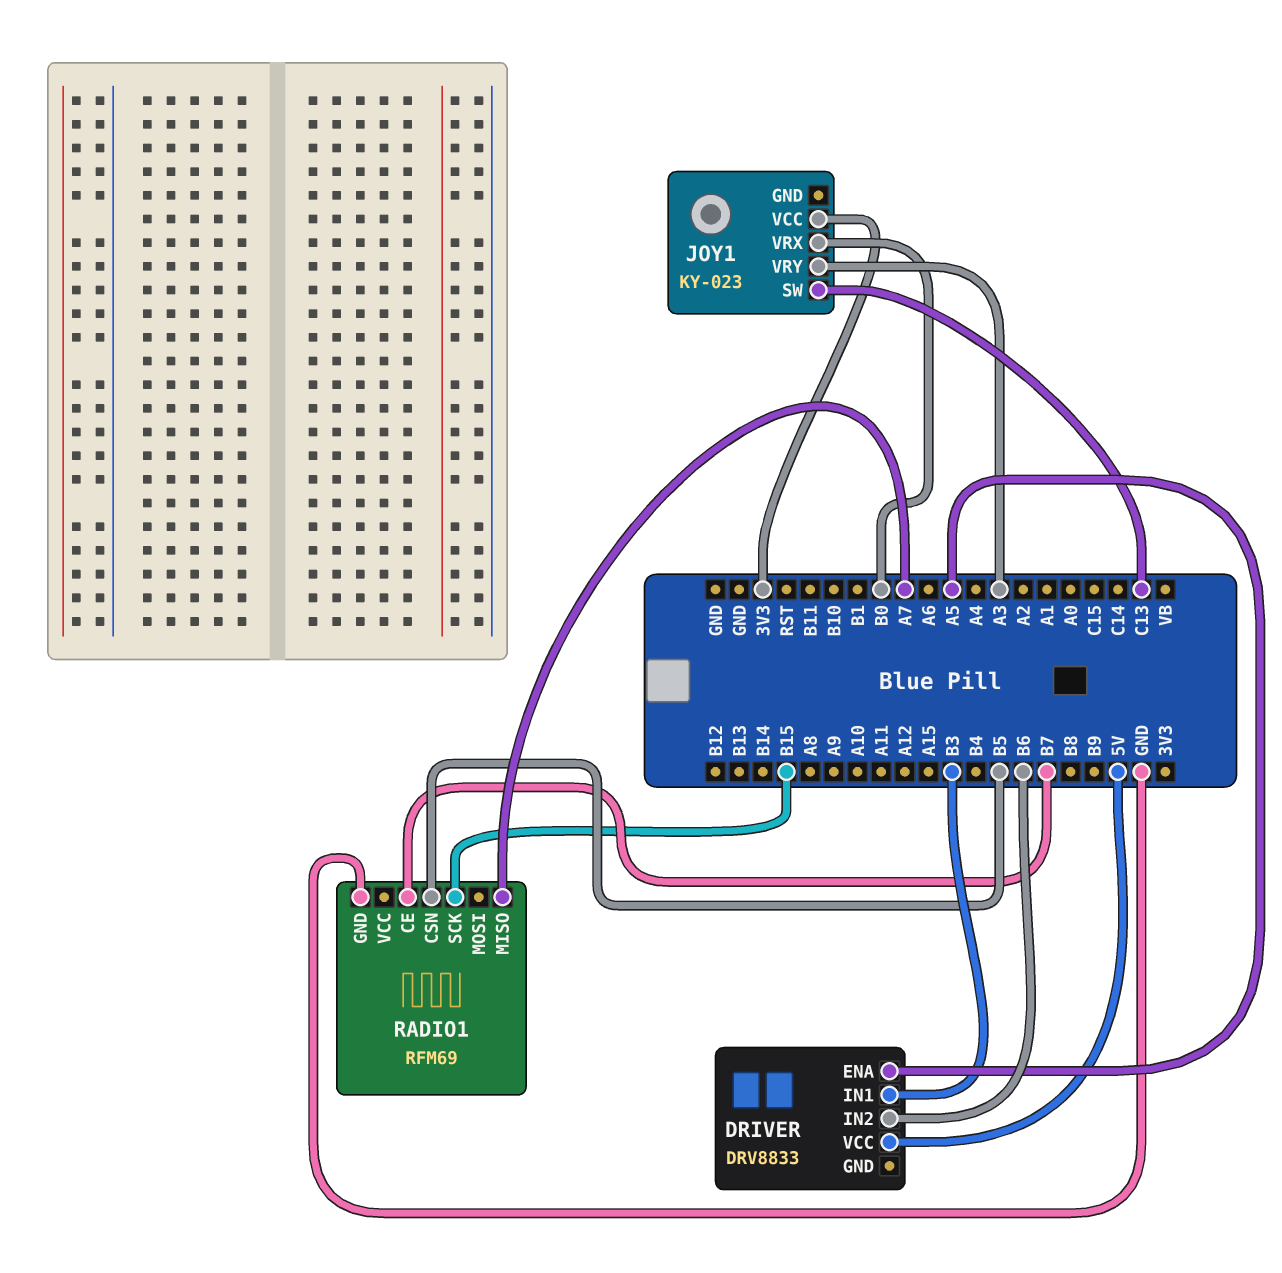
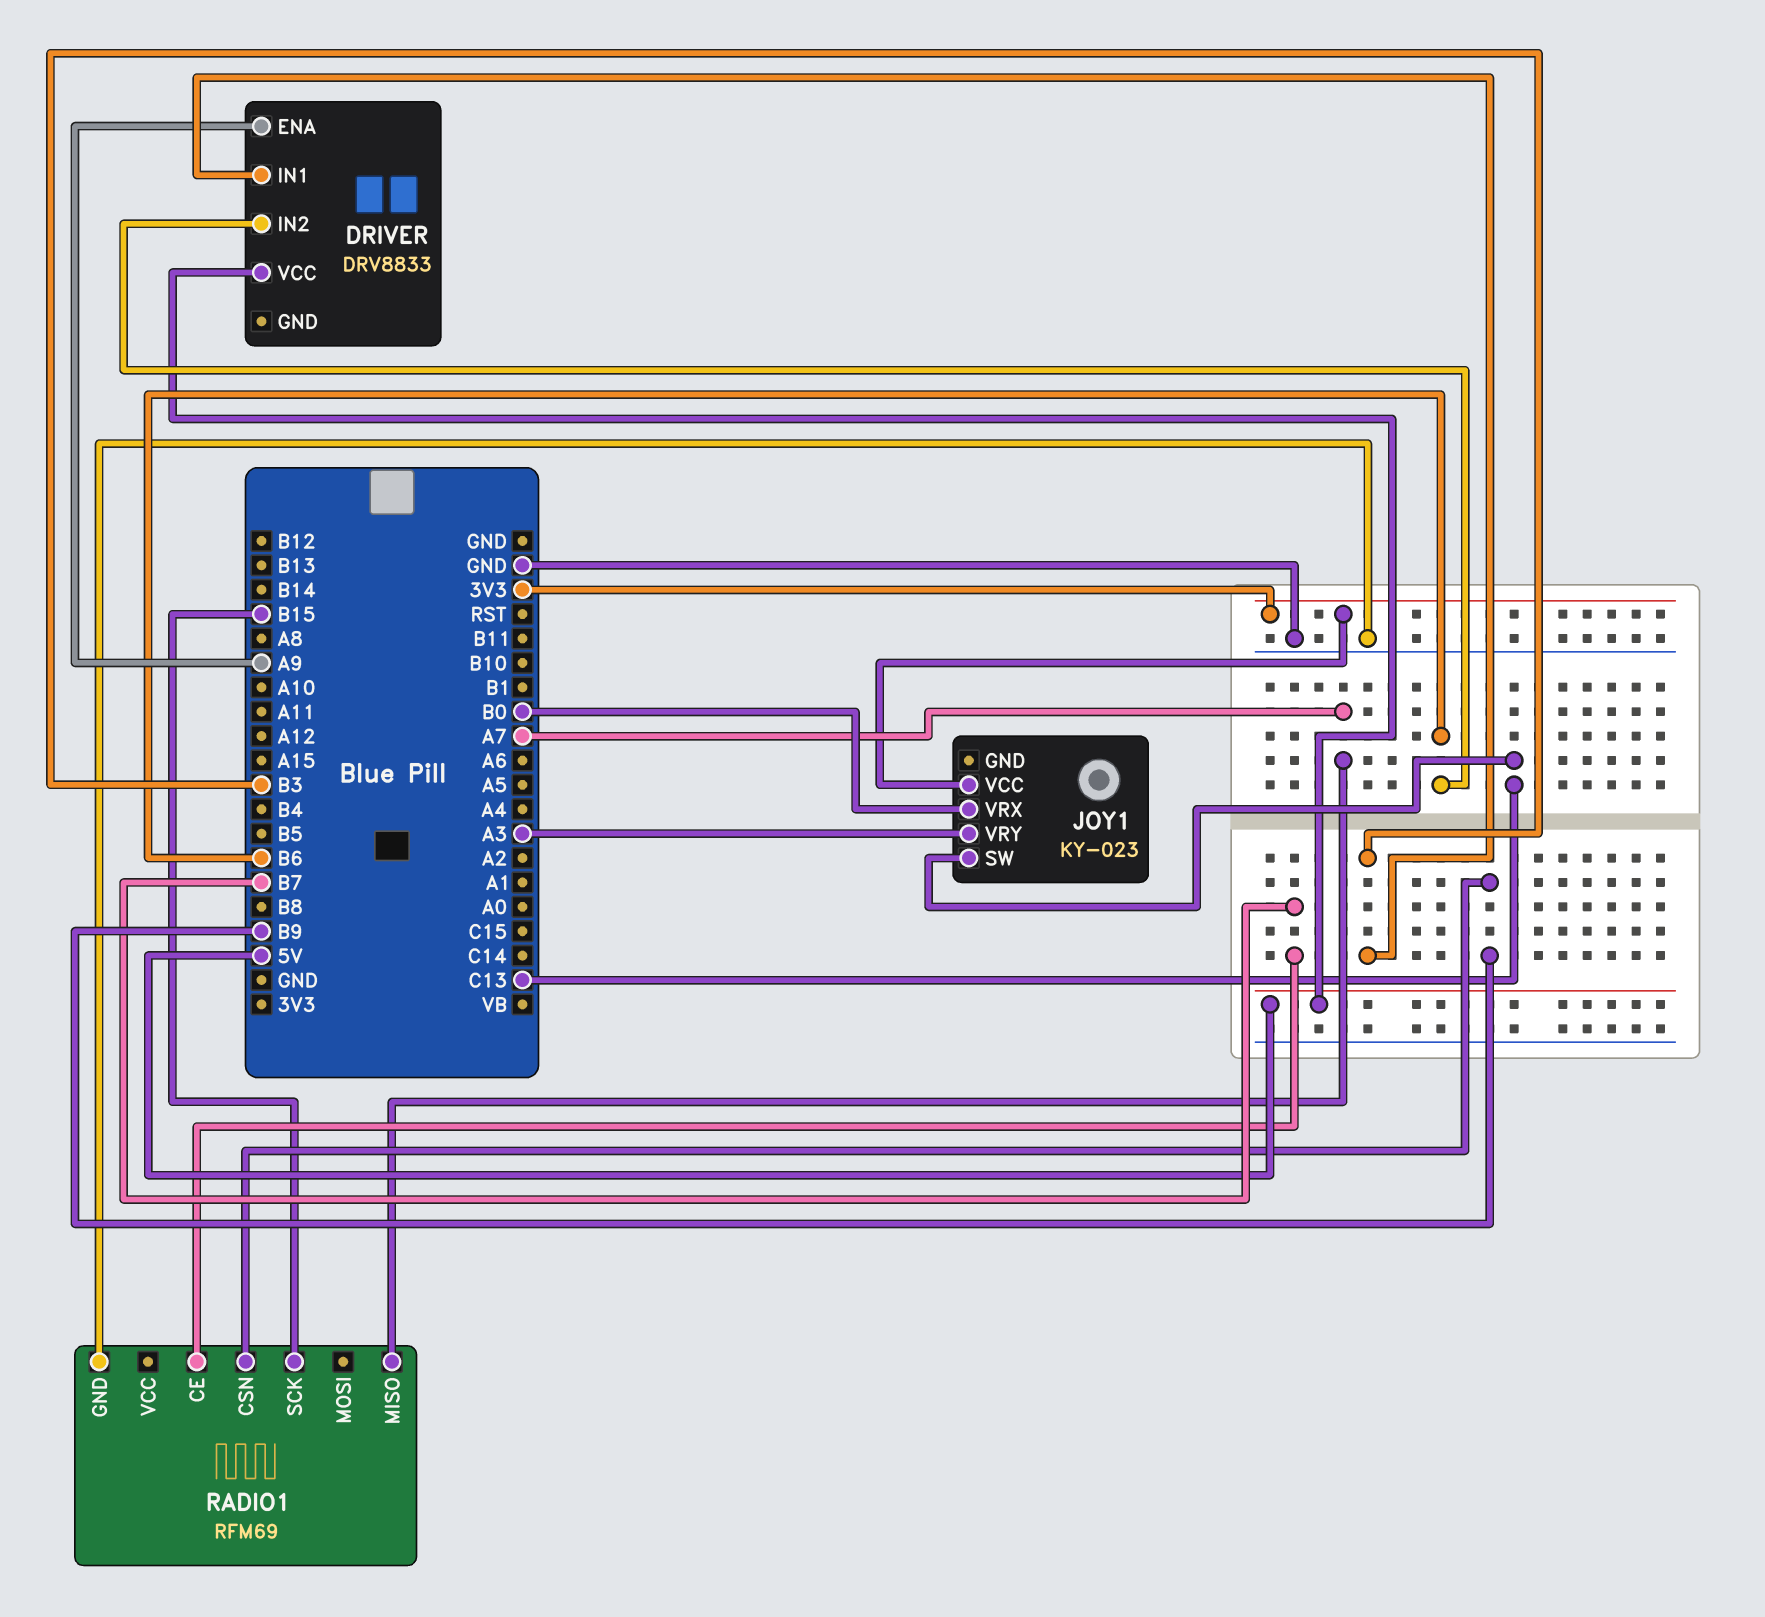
DRIVER pin ENA: A5 -> A9
RADIO1 pin CSN: B5 -> B9

